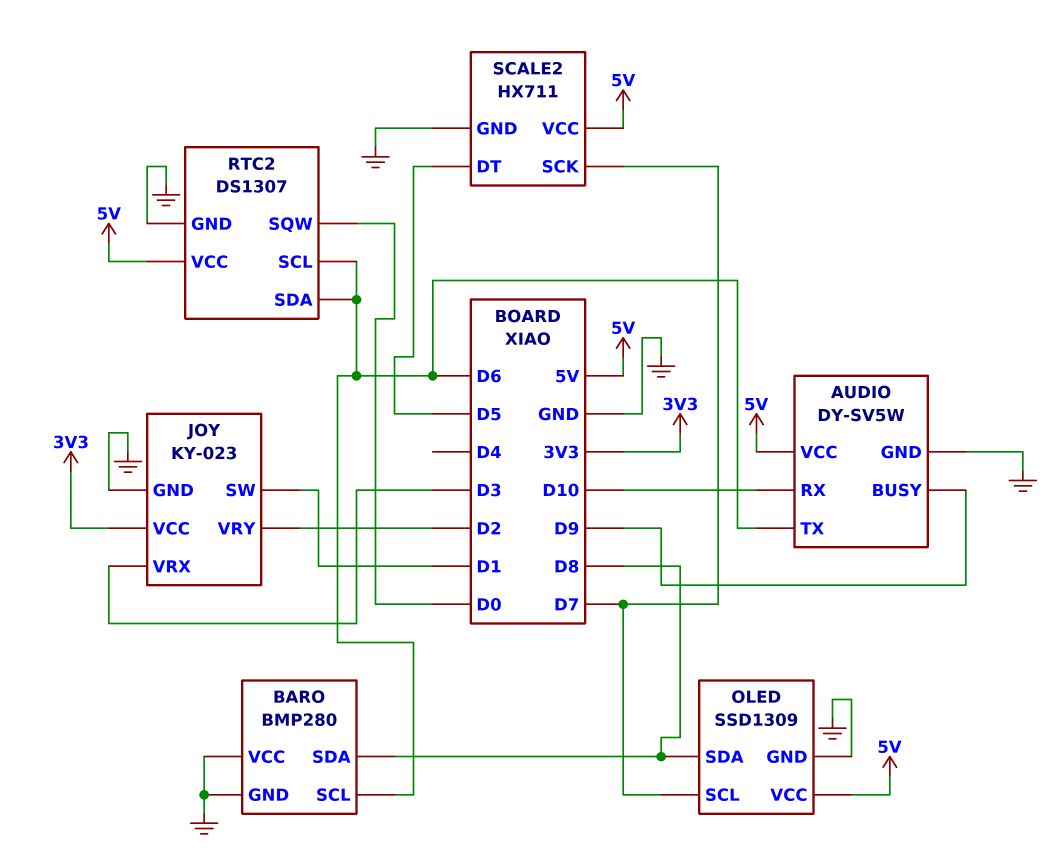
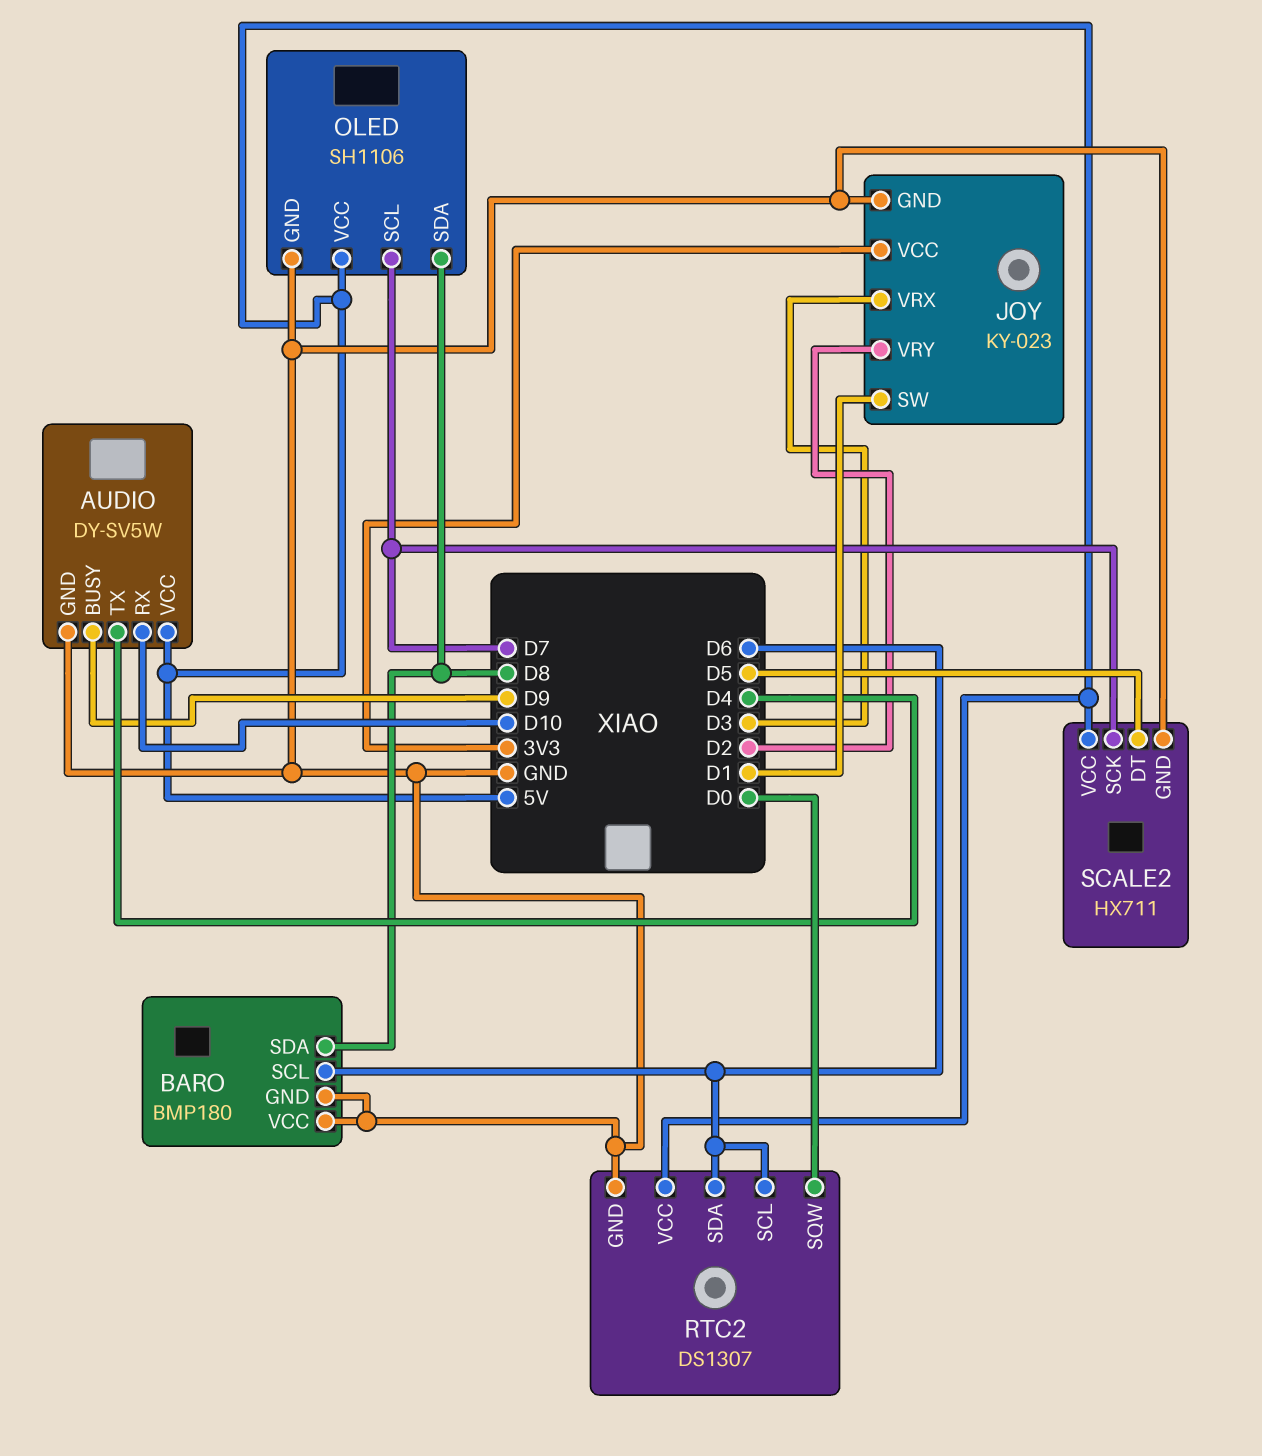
AUDIO pin TX: D6 -> D4
BARO: BMP280 -> BMP180
OLED: SSD1309 -> SH1106

